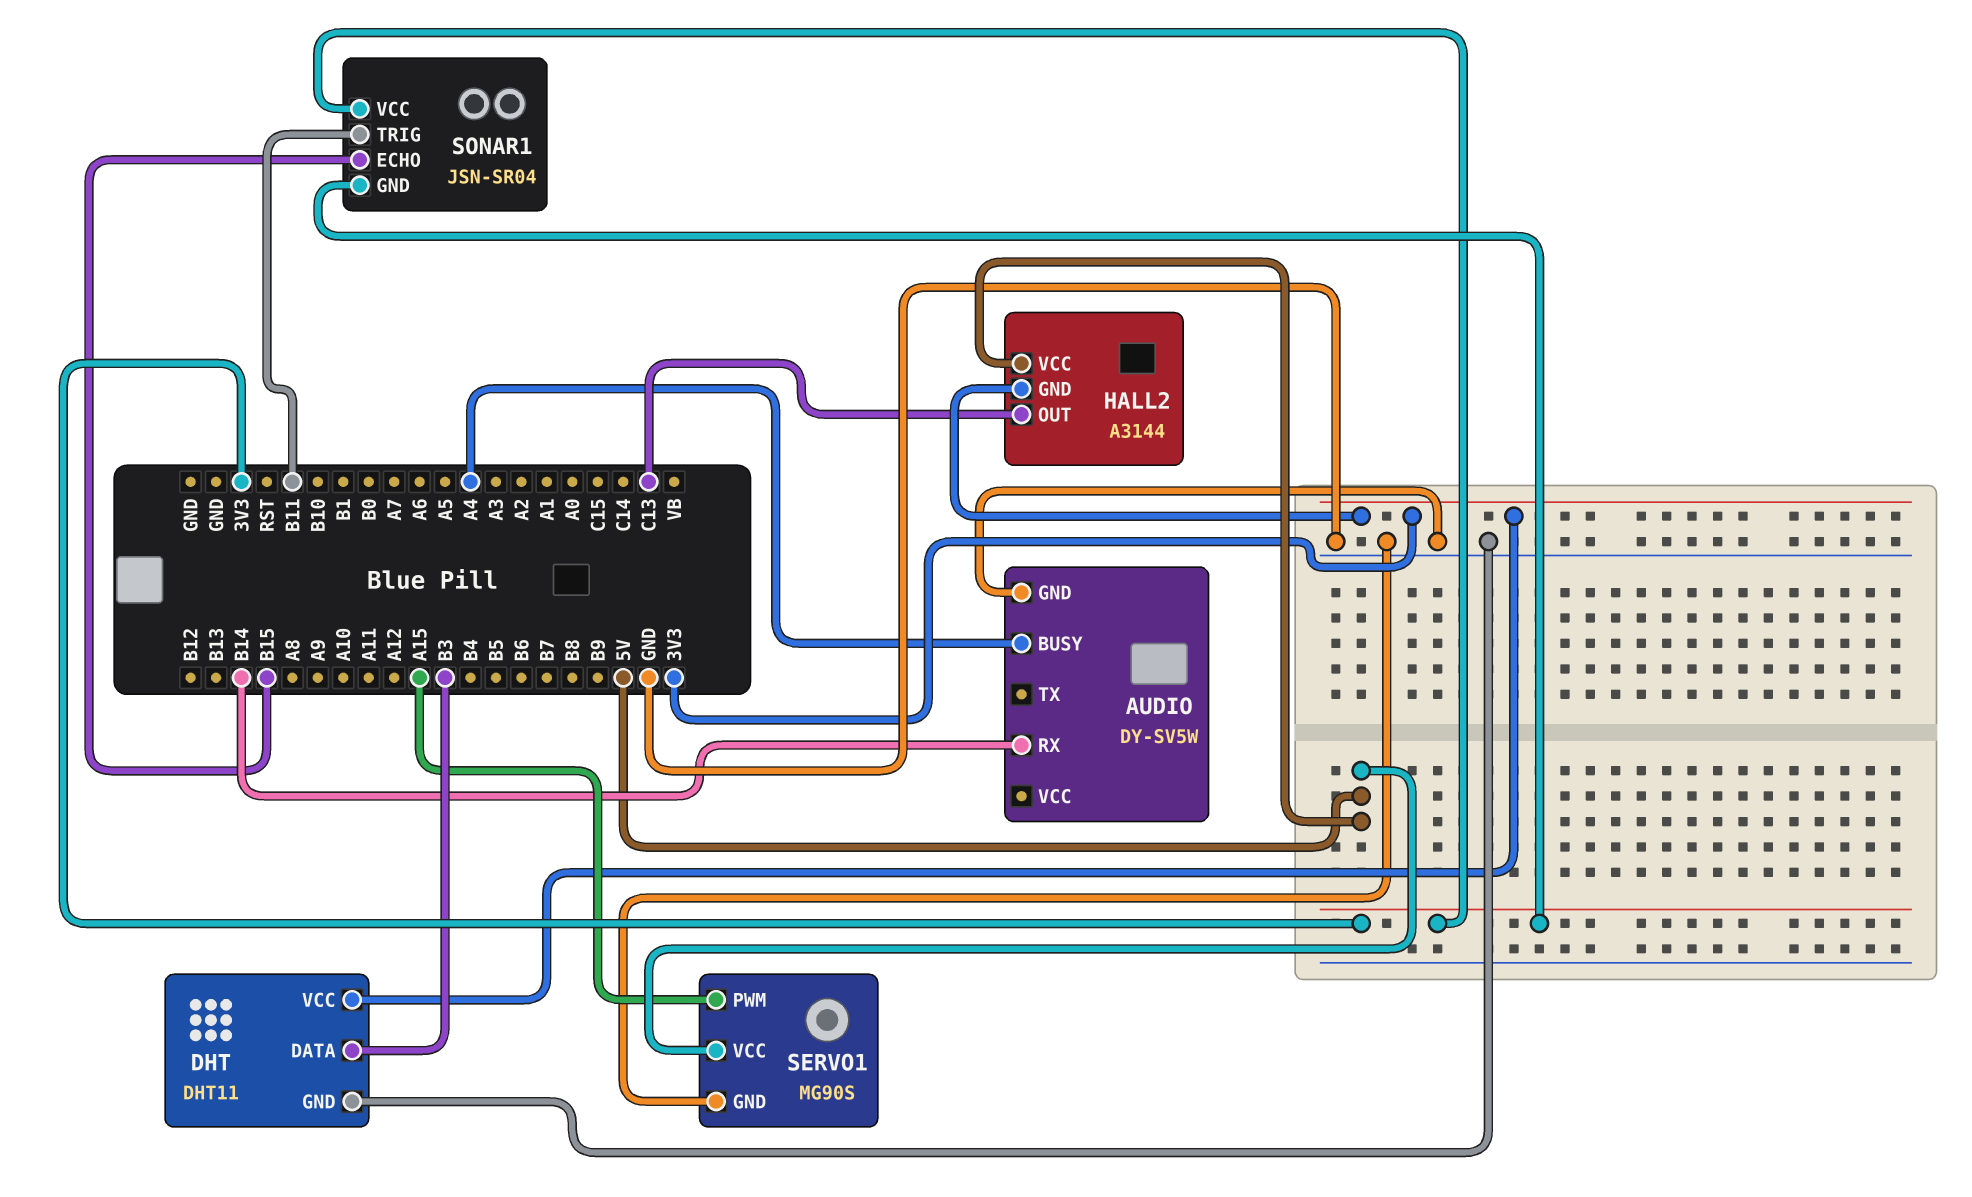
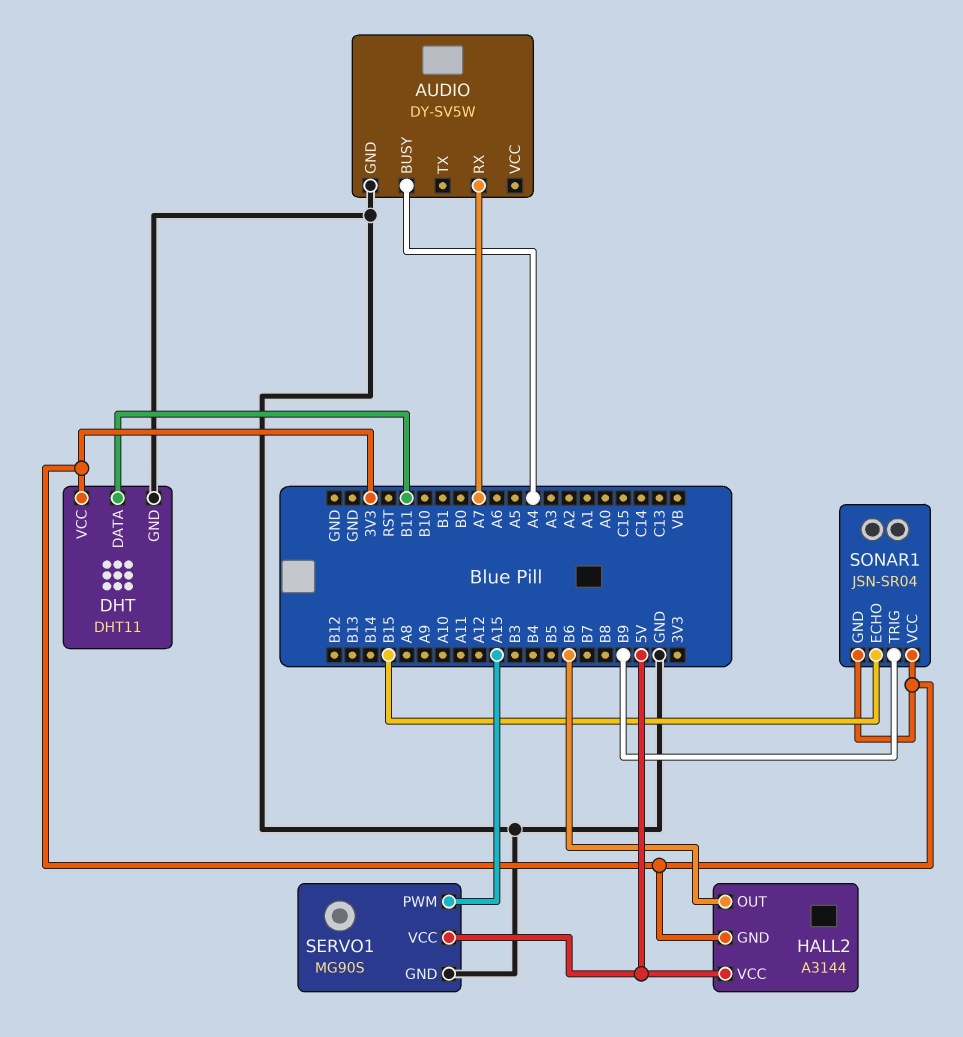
AUDIO pin RX: B14 -> A7
DHT pin DATA: B3 -> B11
HALL2 pin OUT: C13 -> B6
SONAR1 pin TRIG: B11 -> B9

